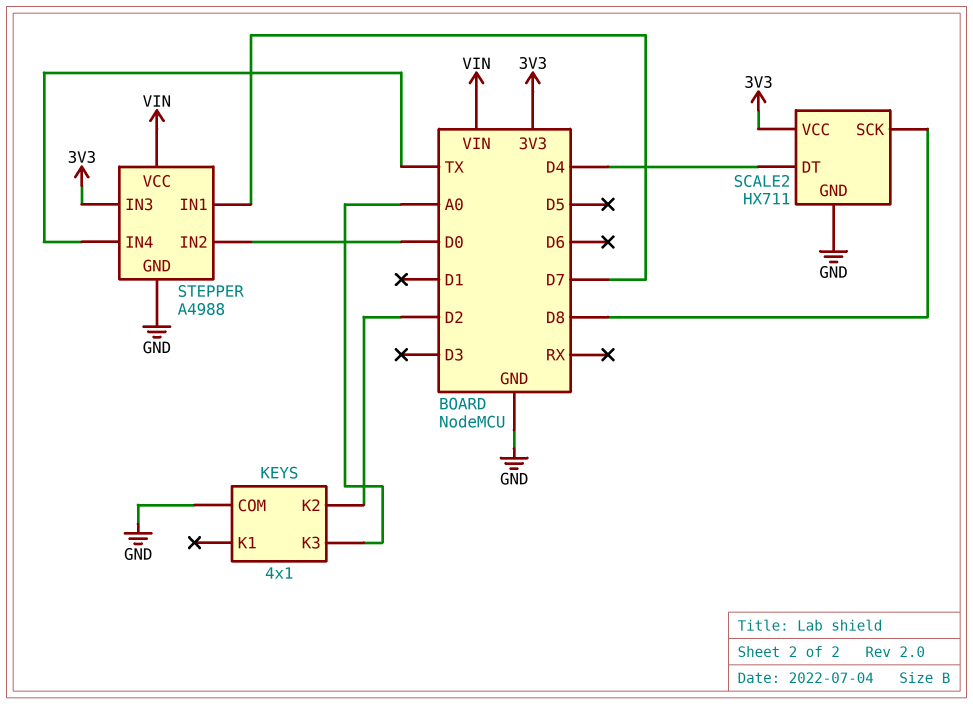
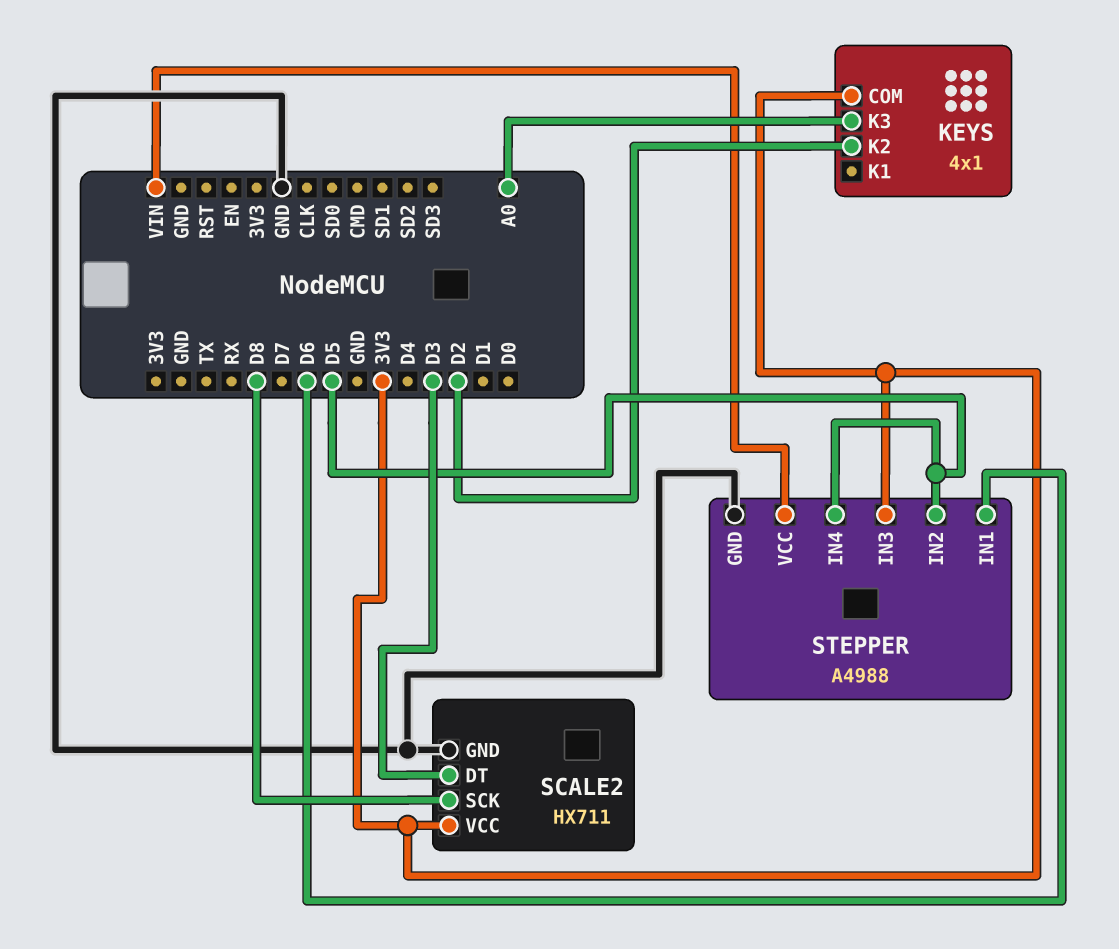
KEYS pin COM: GND -> 3V3
SCALE2 pin DT: D4 -> D3
STEPPER pin IN1: D7 -> D6
STEPPER pin IN2: D0 -> D5
STEPPER pin IN4: TX -> D5

